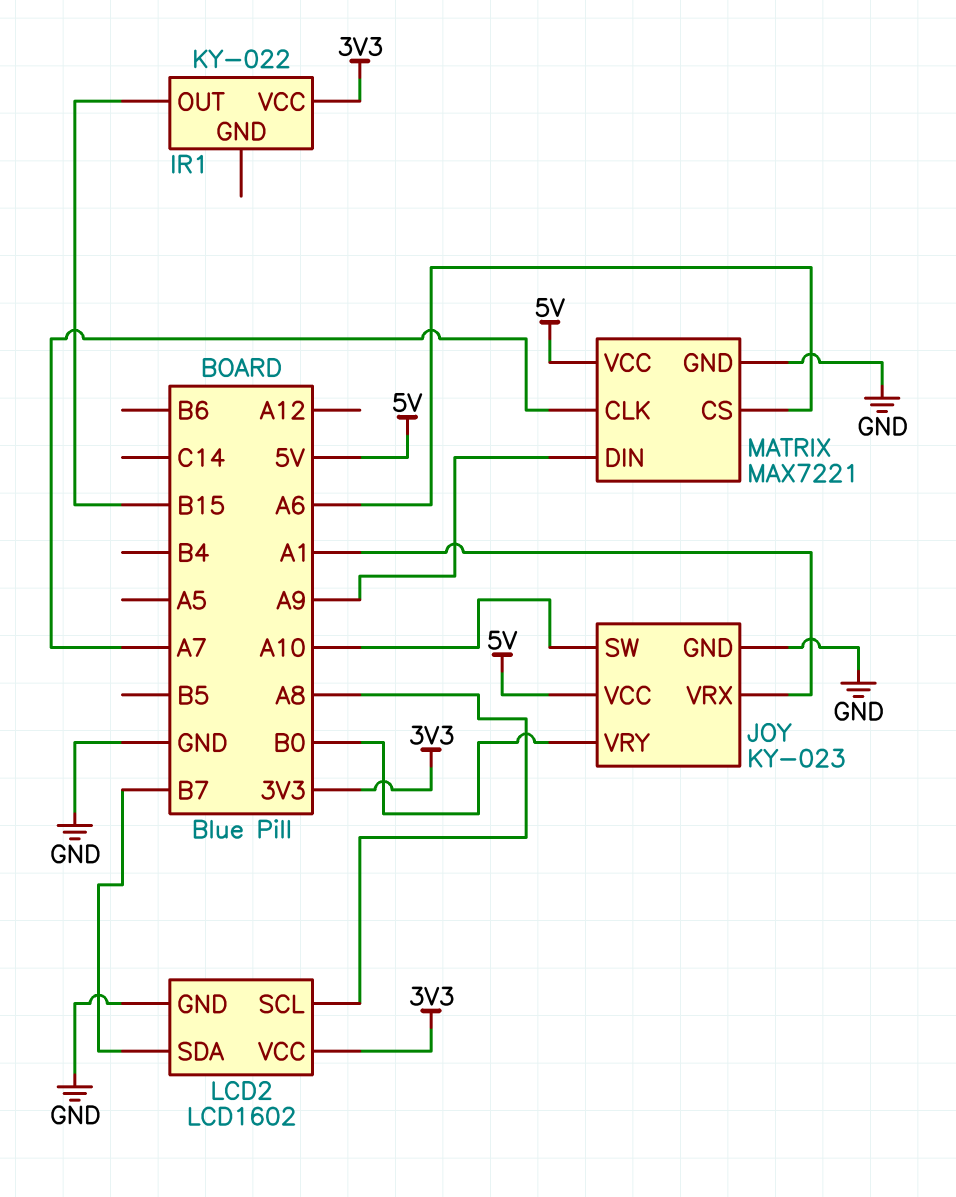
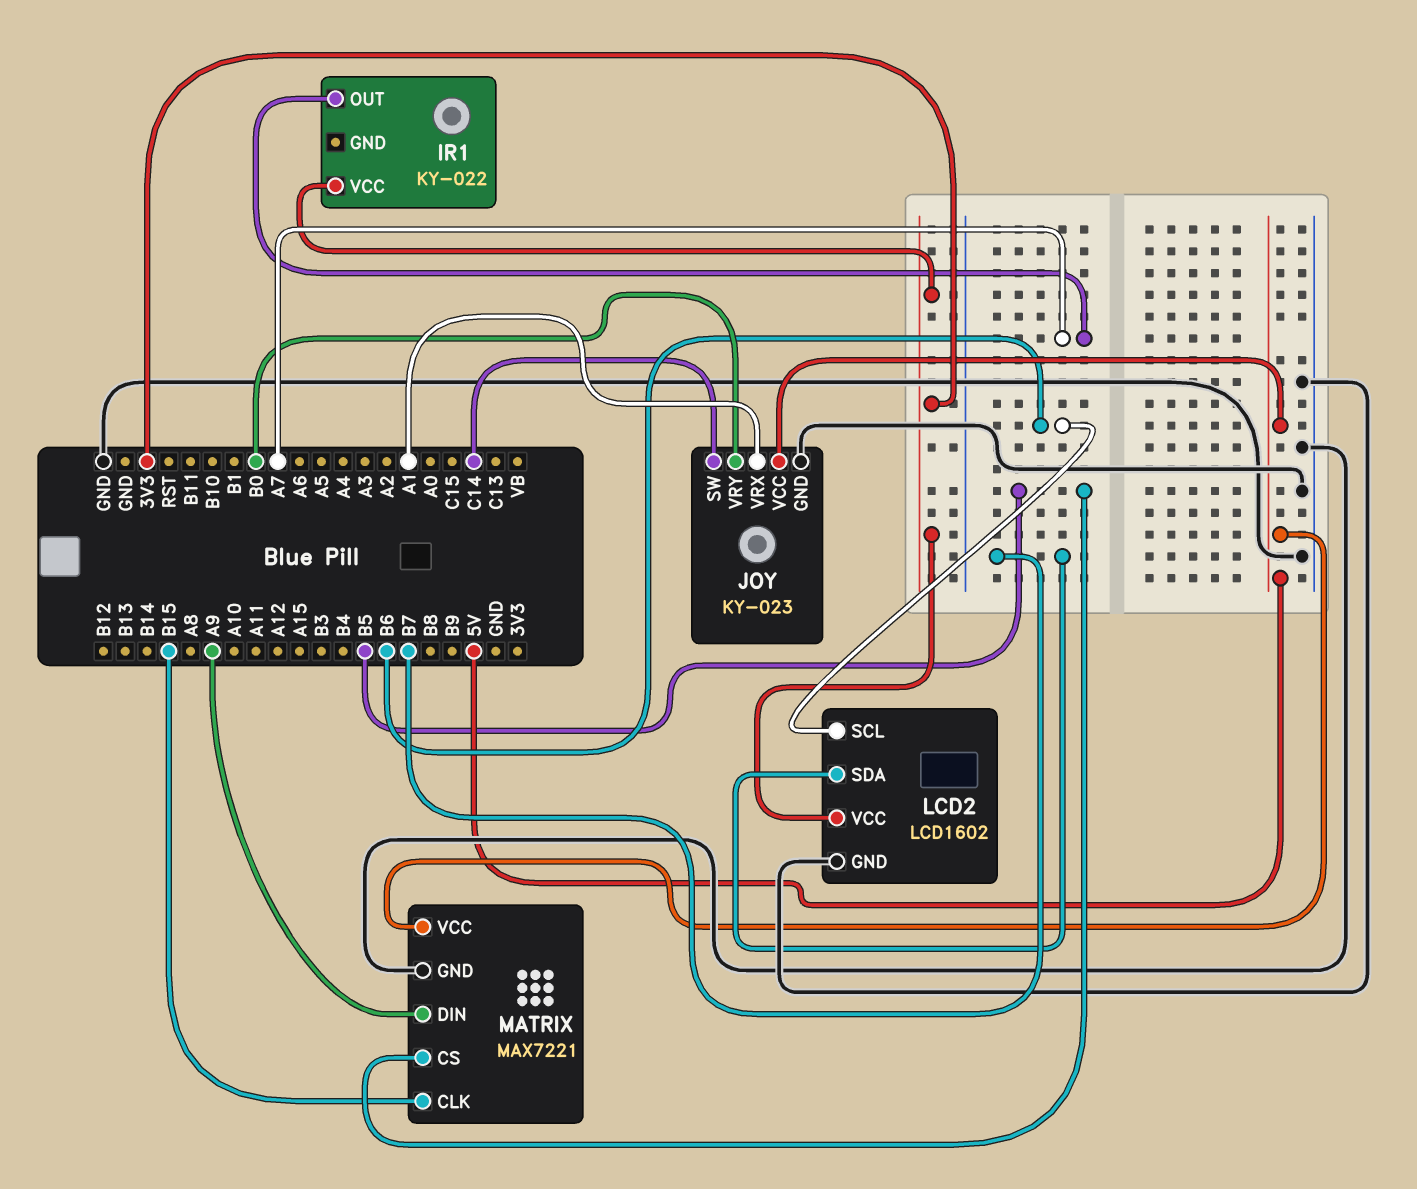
IR1 pin OUT: B15 -> A7
JOY pin SW: A10 -> C14
LCD2 pin SCL: A8 -> B6
MATRIX pin CLK: A7 -> B15
MATRIX pin CS: A6 -> B5

